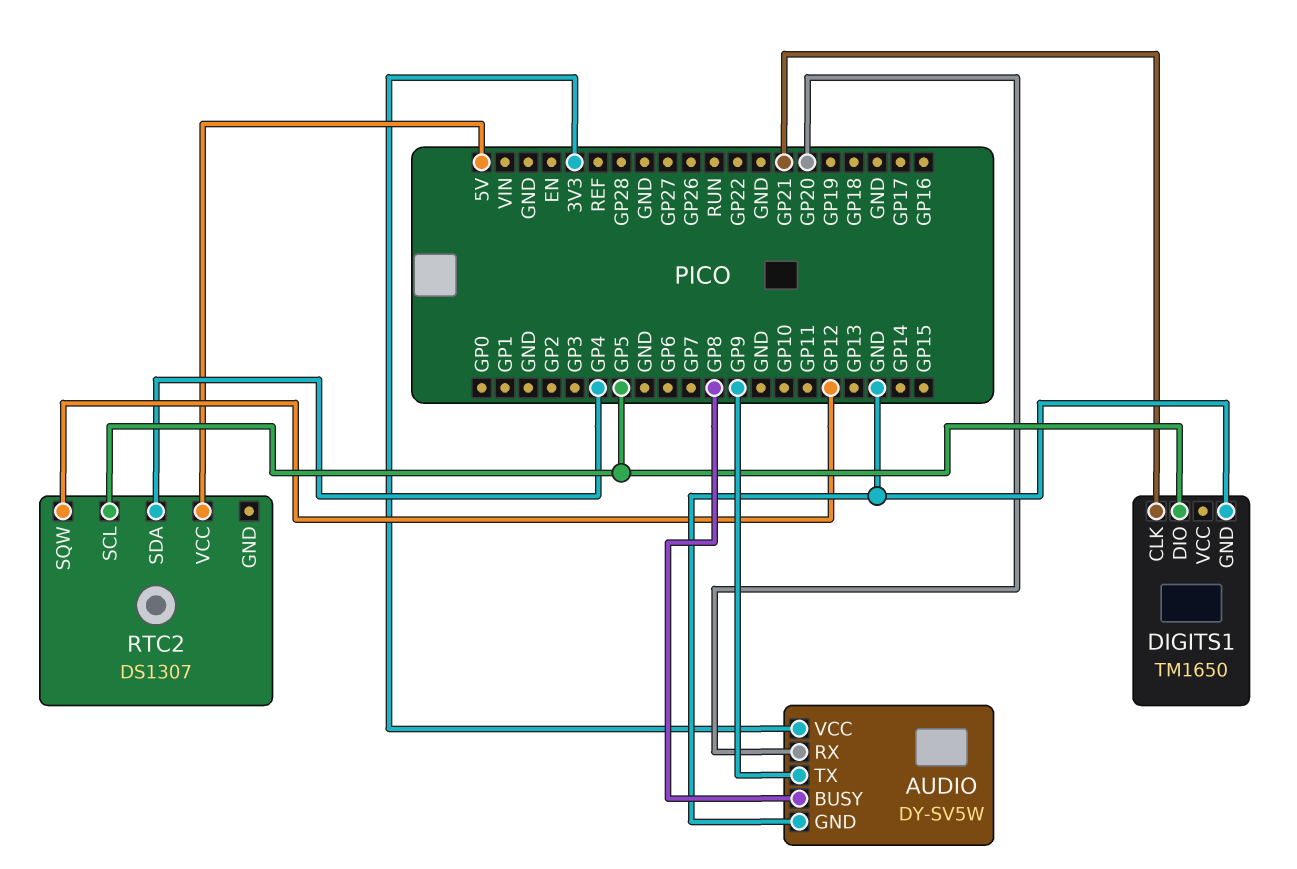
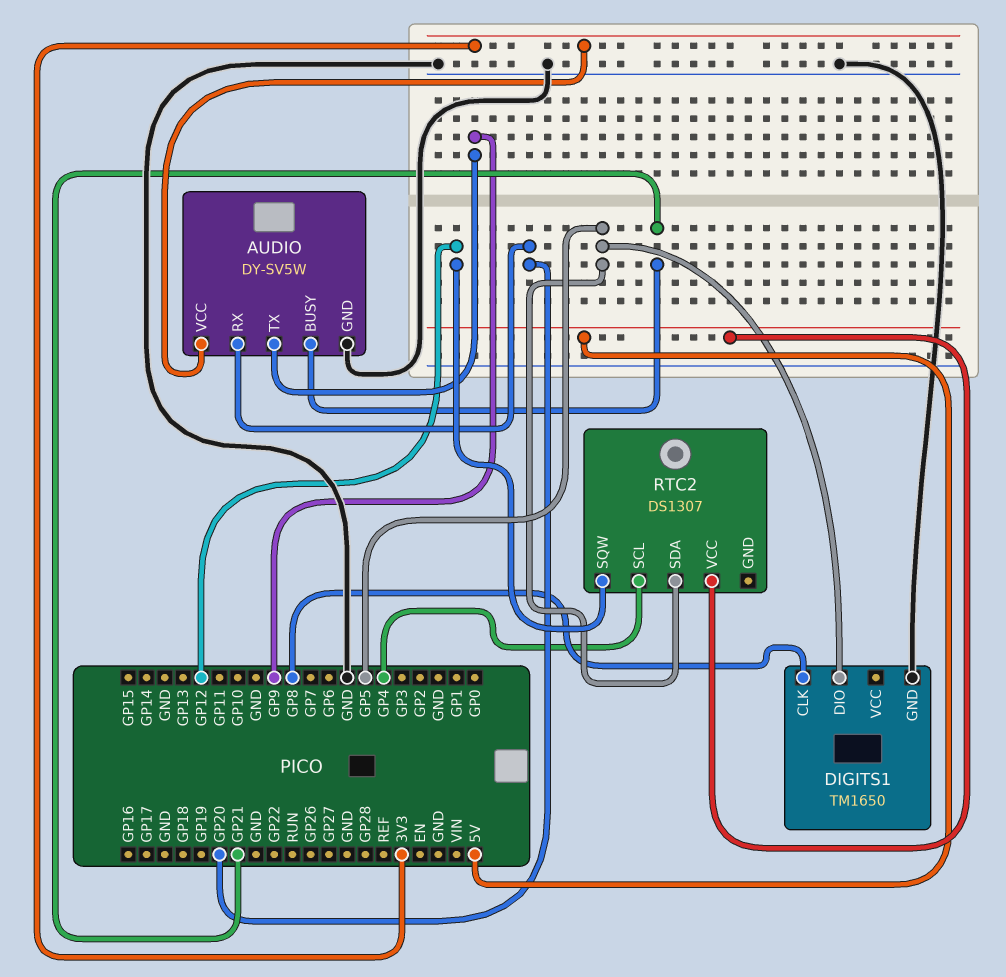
AUDIO pin BUSY: GP8 -> GP21
DIGITS1 pin CLK: GP21 -> GP8
RTC2 pin SCL: GP5 -> GP4
RTC2 pin SDA: GP4 -> GP5

